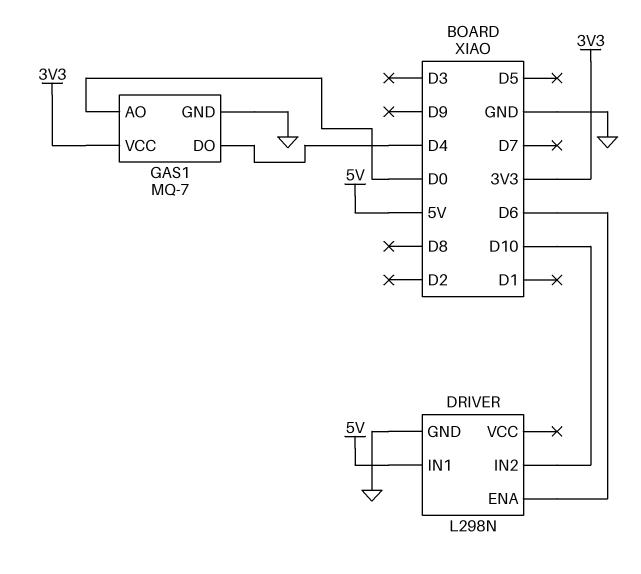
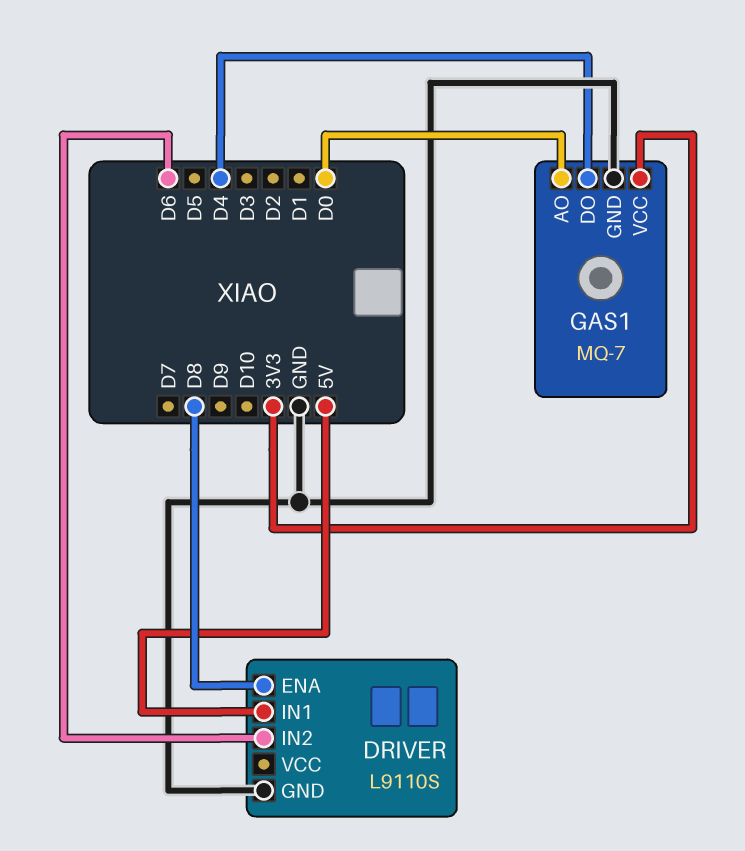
DRIVER: L298N -> L9110S
DRIVER pin ENA: D6 -> D8
DRIVER pin IN2: D10 -> D6

